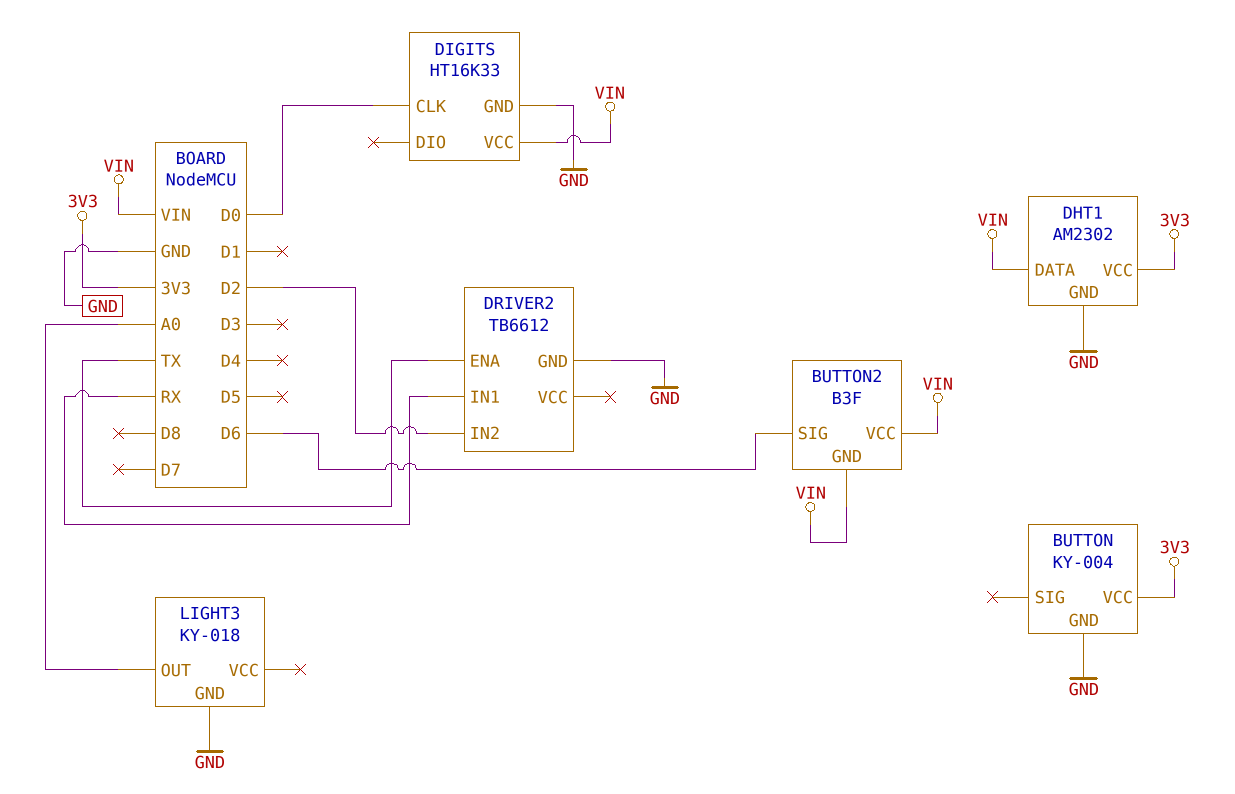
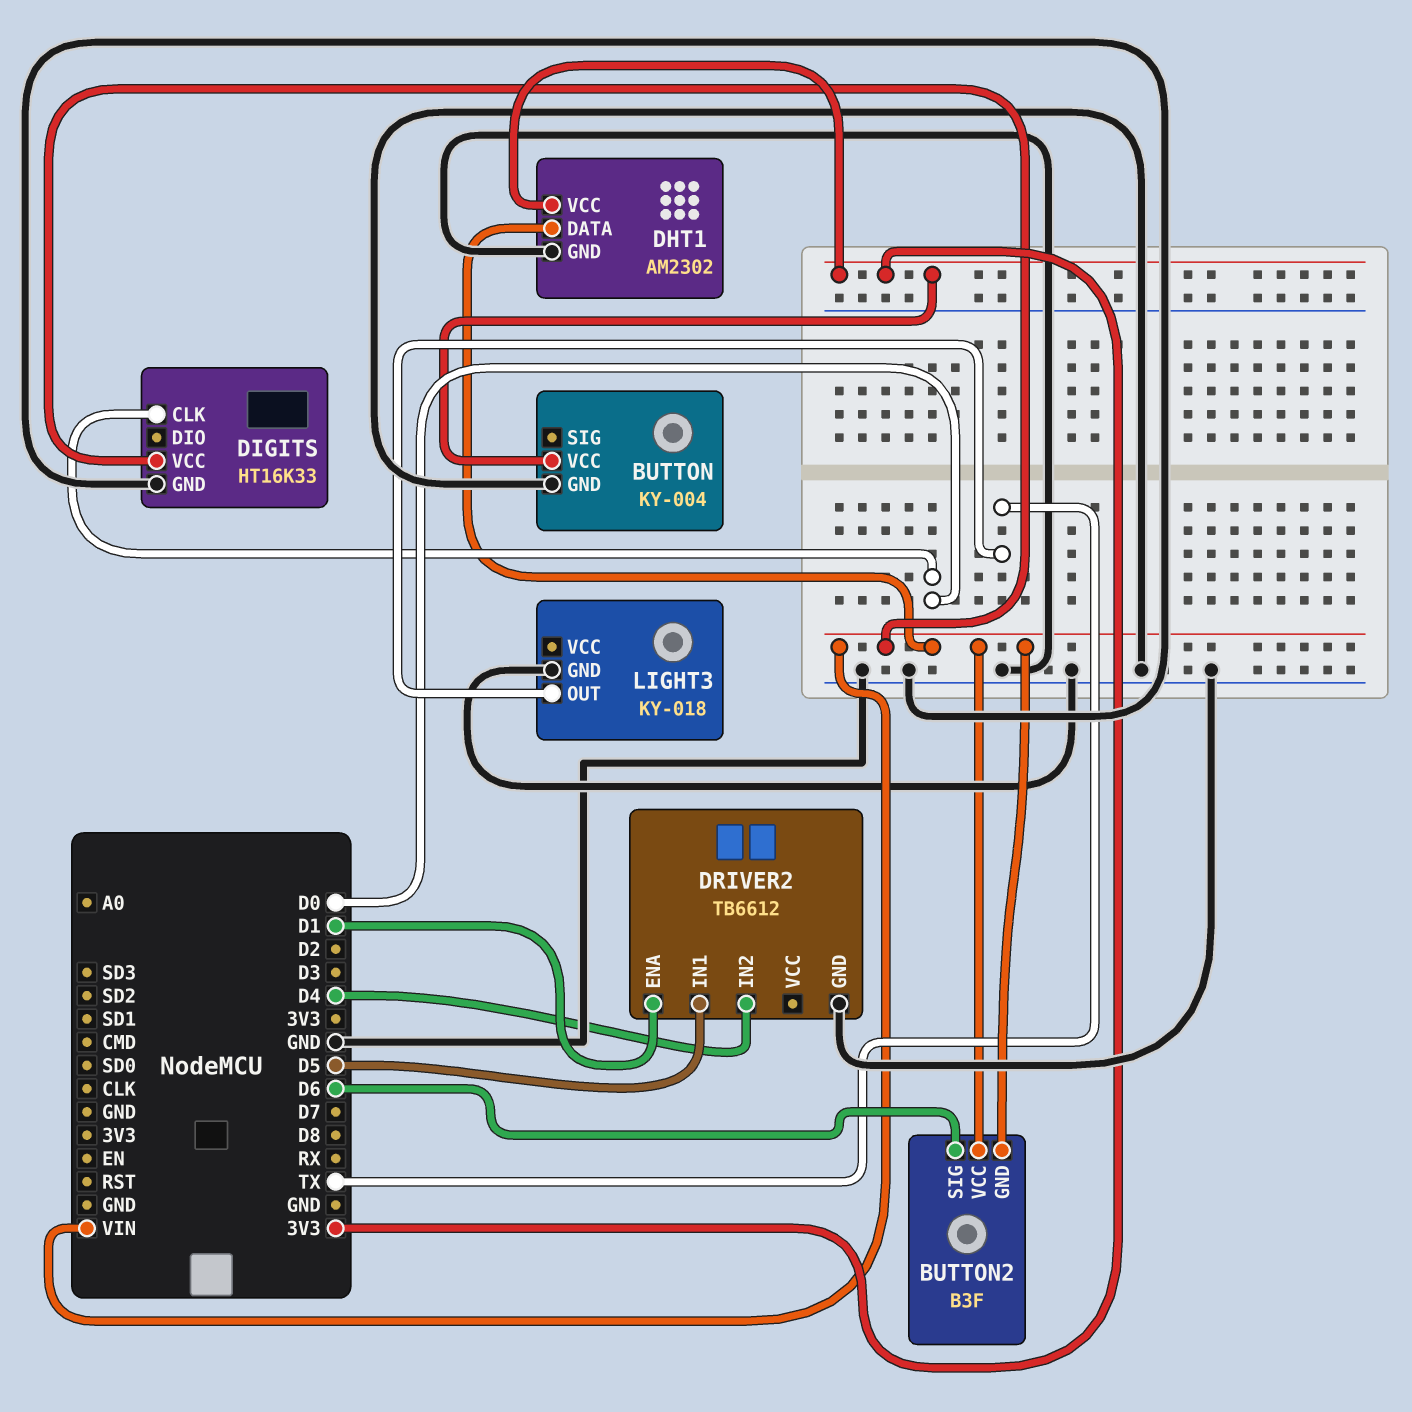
DRIVER2 pin ENA: TX -> D1
DRIVER2 pin IN1: RX -> D5
DRIVER2 pin IN2: D2 -> D4
LIGHT3 pin OUT: A0 -> TX

